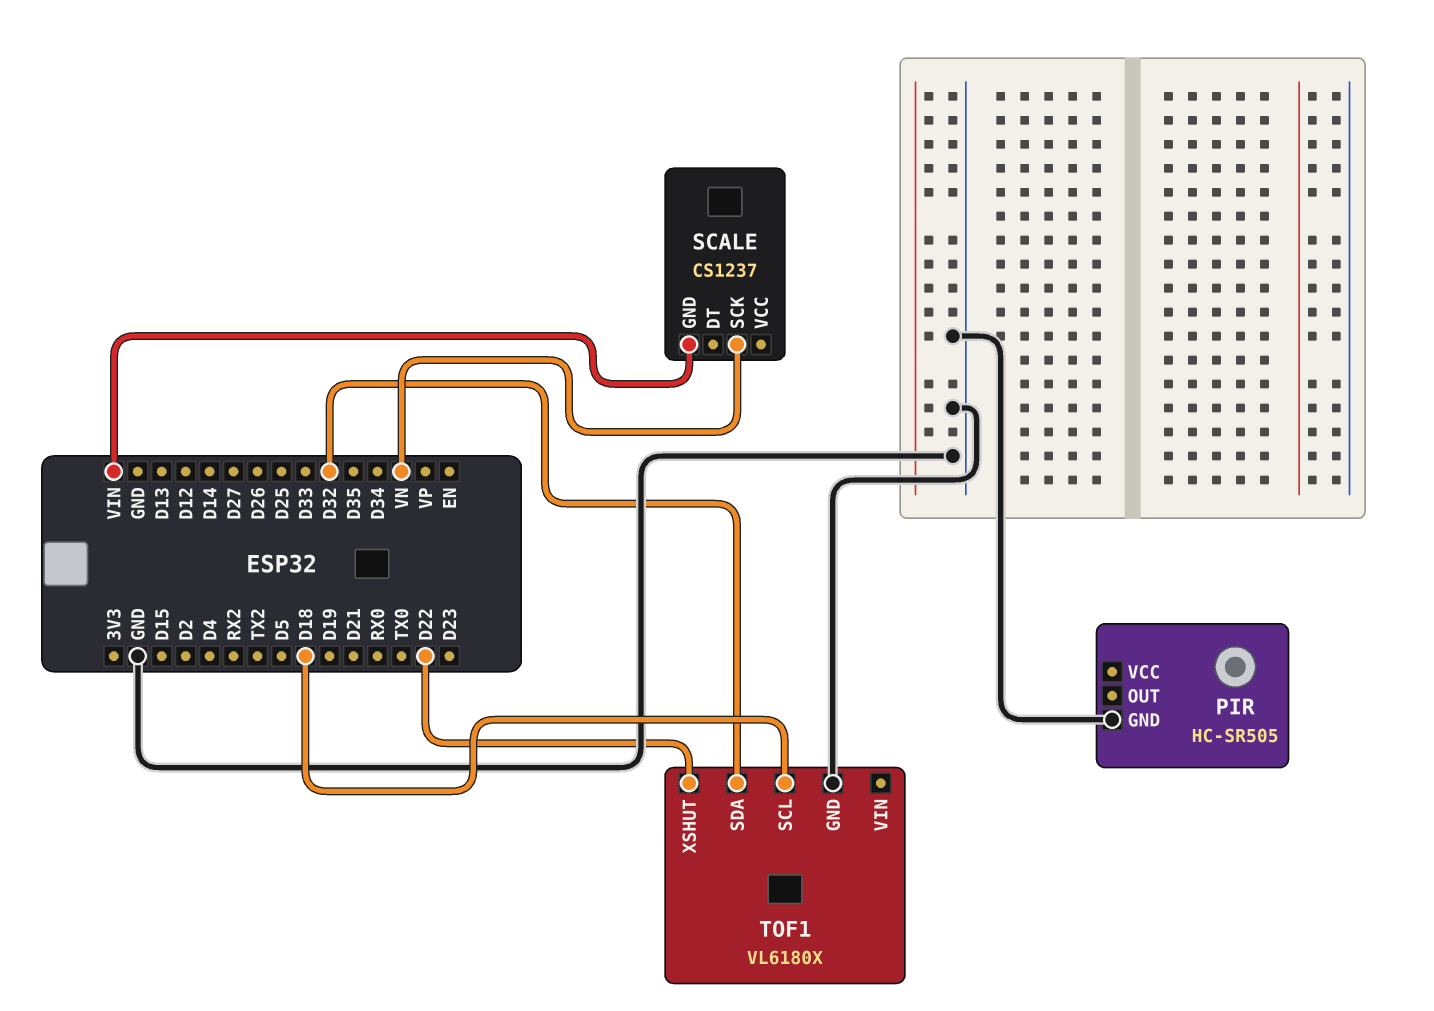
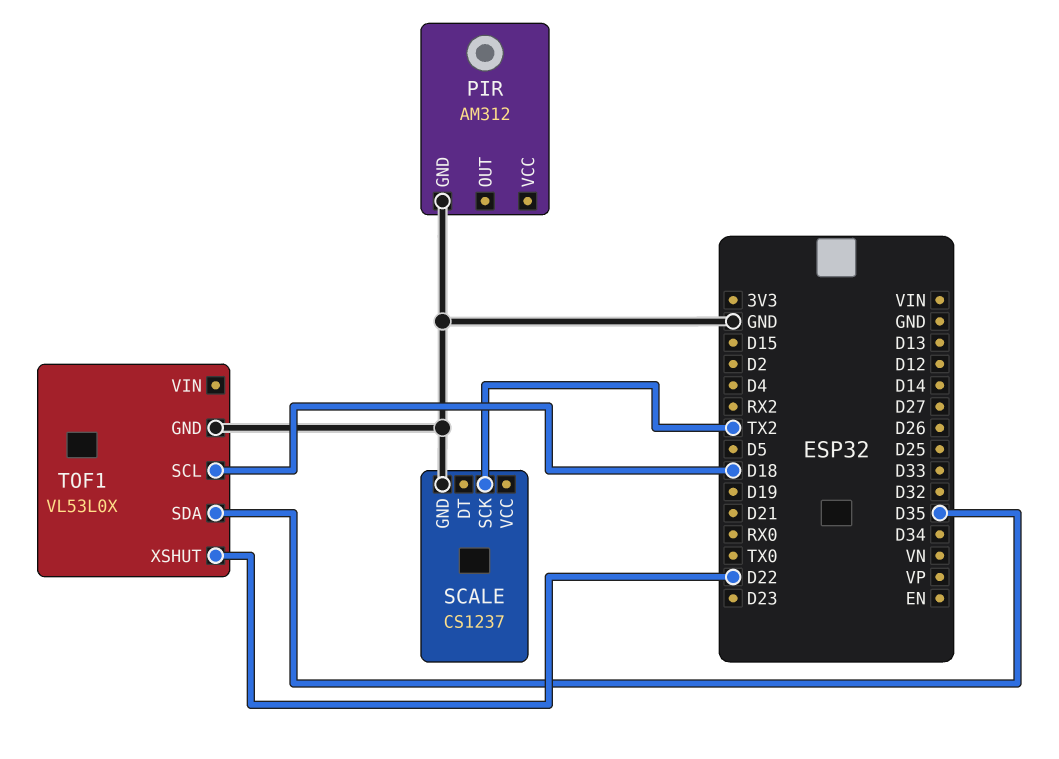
PIR: HC-SR505 -> AM312
SCALE pin GND: VIN -> GND
SCALE pin SCK: VN -> TX2
TOF1: VL6180X -> VL53L0X
TOF1 pin SDA: D32 -> D35

